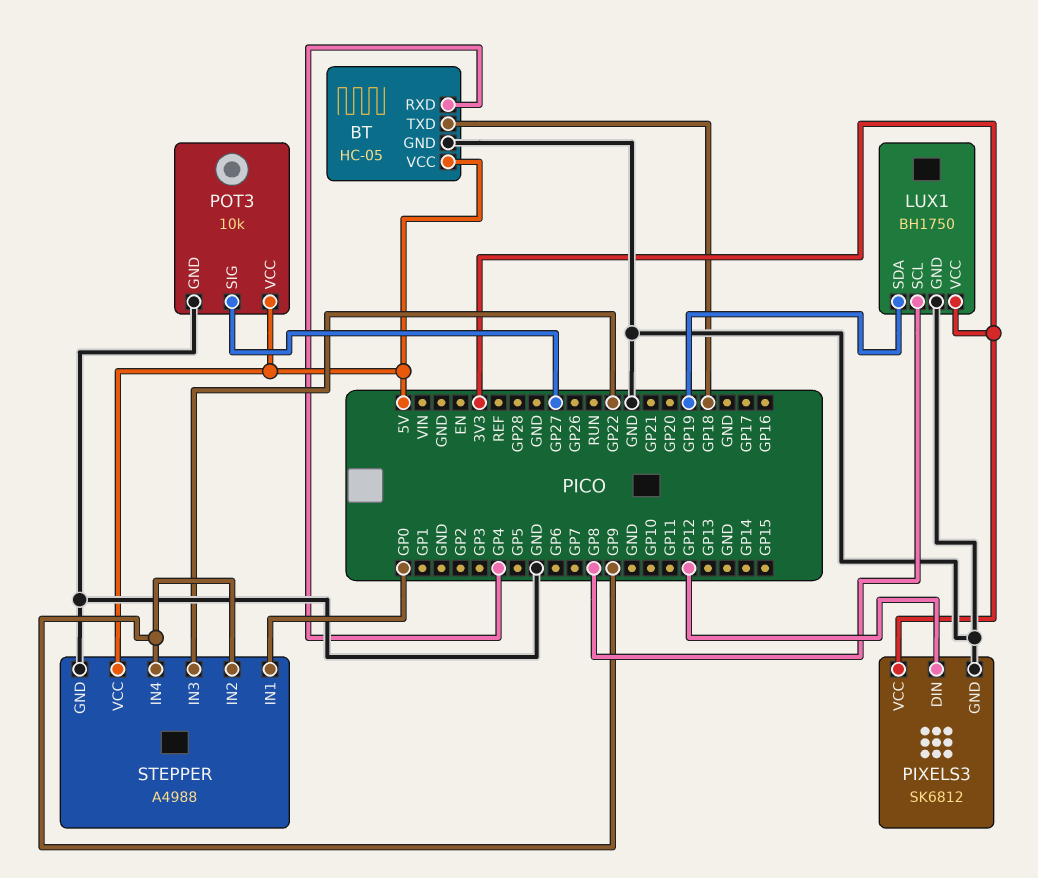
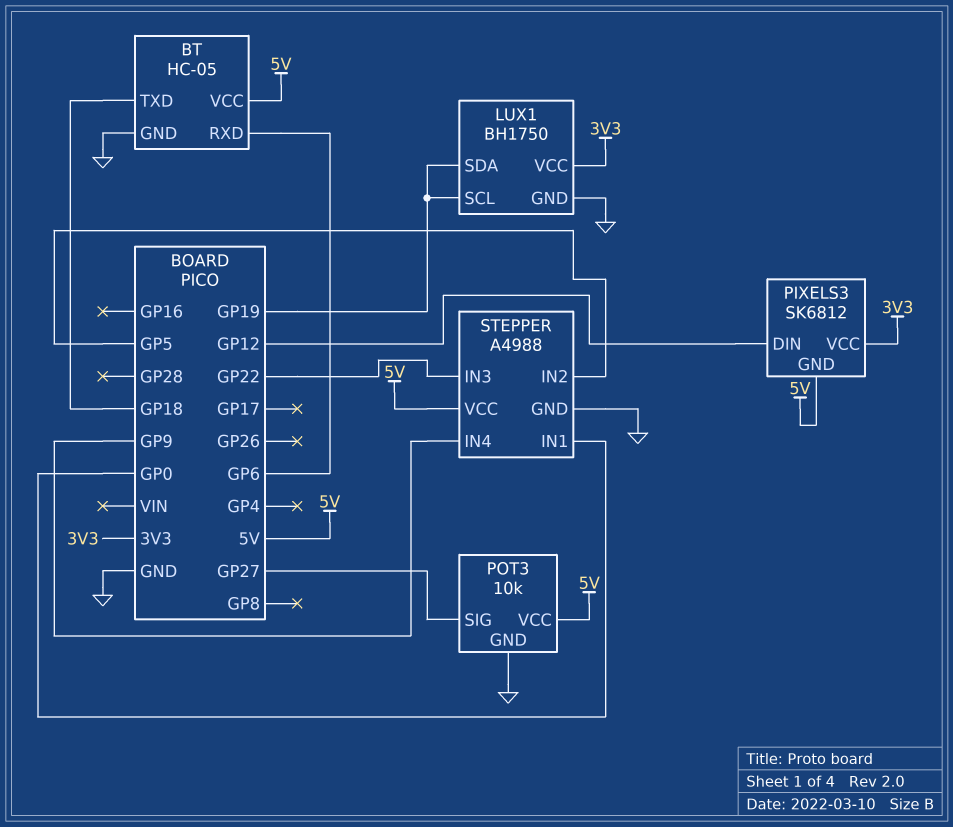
BT pin RXD: GP4 -> GP6
LUX1 pin SCL: GP8 -> GP19
PIXELS3 pin GND: GND -> 5V
STEPPER pin IN2: GP9 -> GP5

